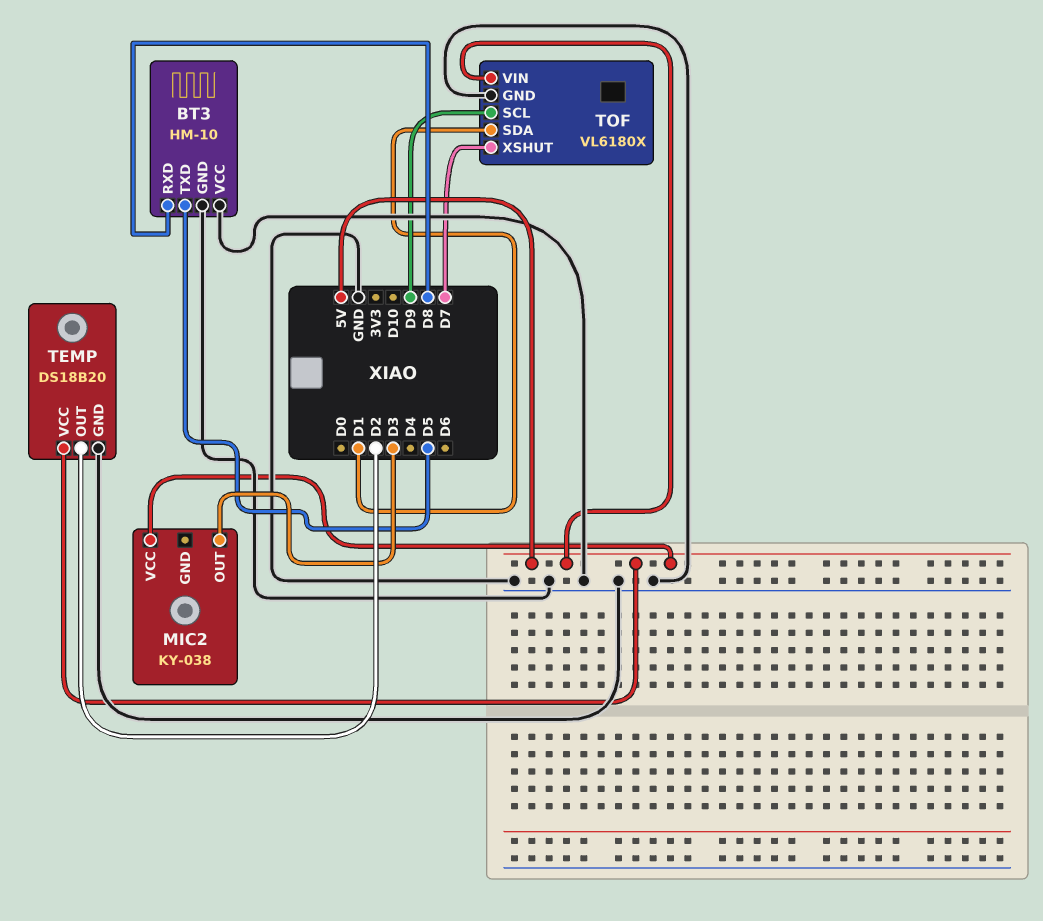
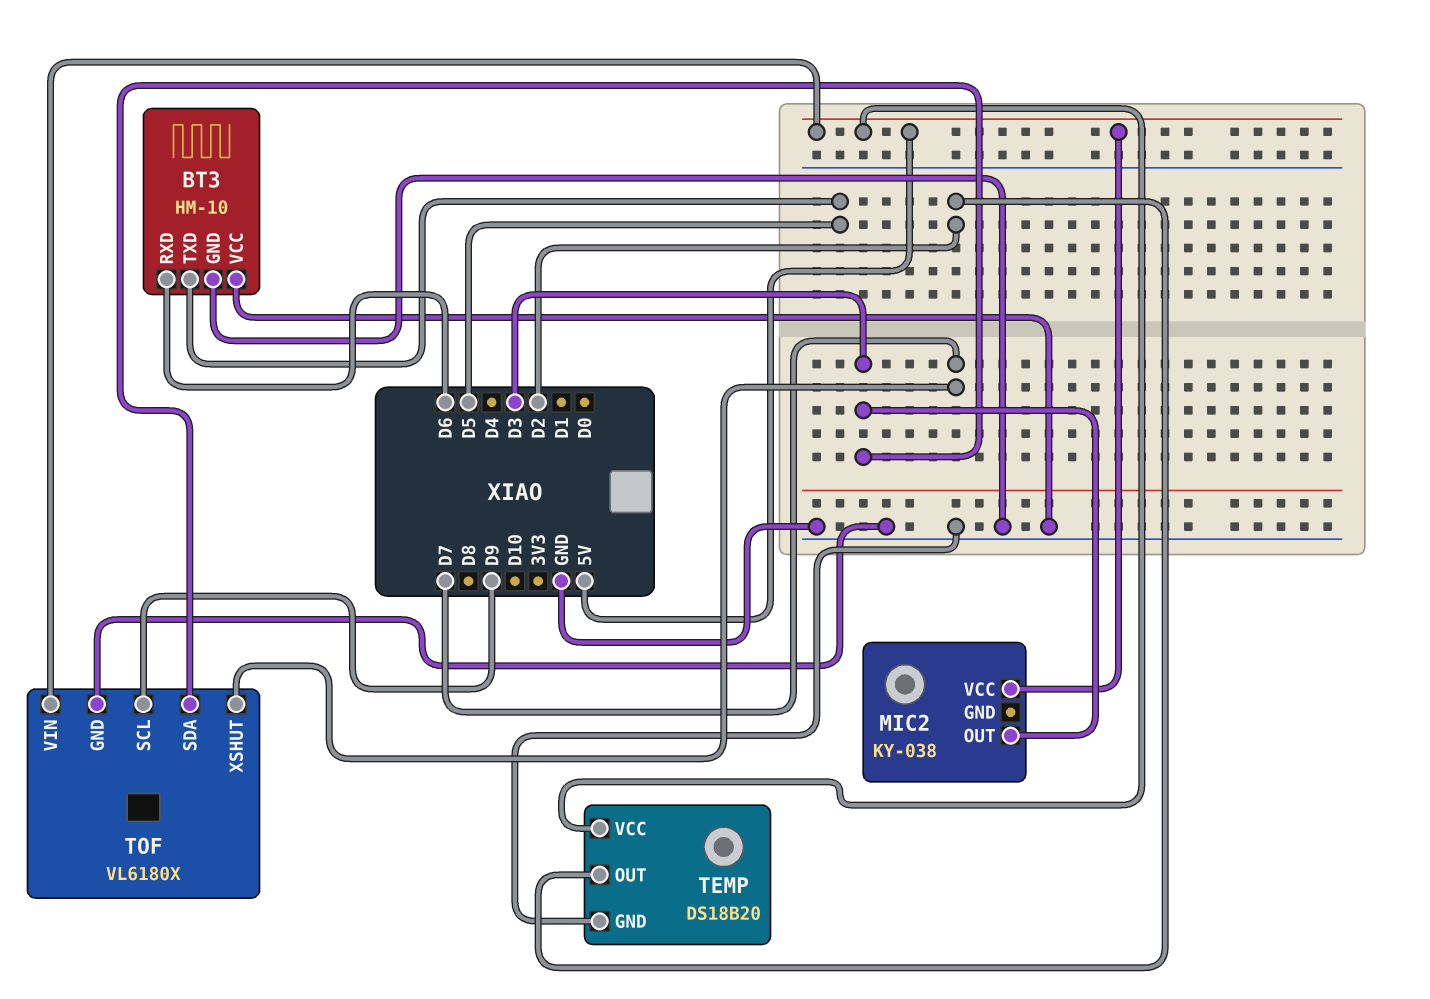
BT3 pin RXD: D8 -> D6
TOF pin SDA: D1 -> D3

